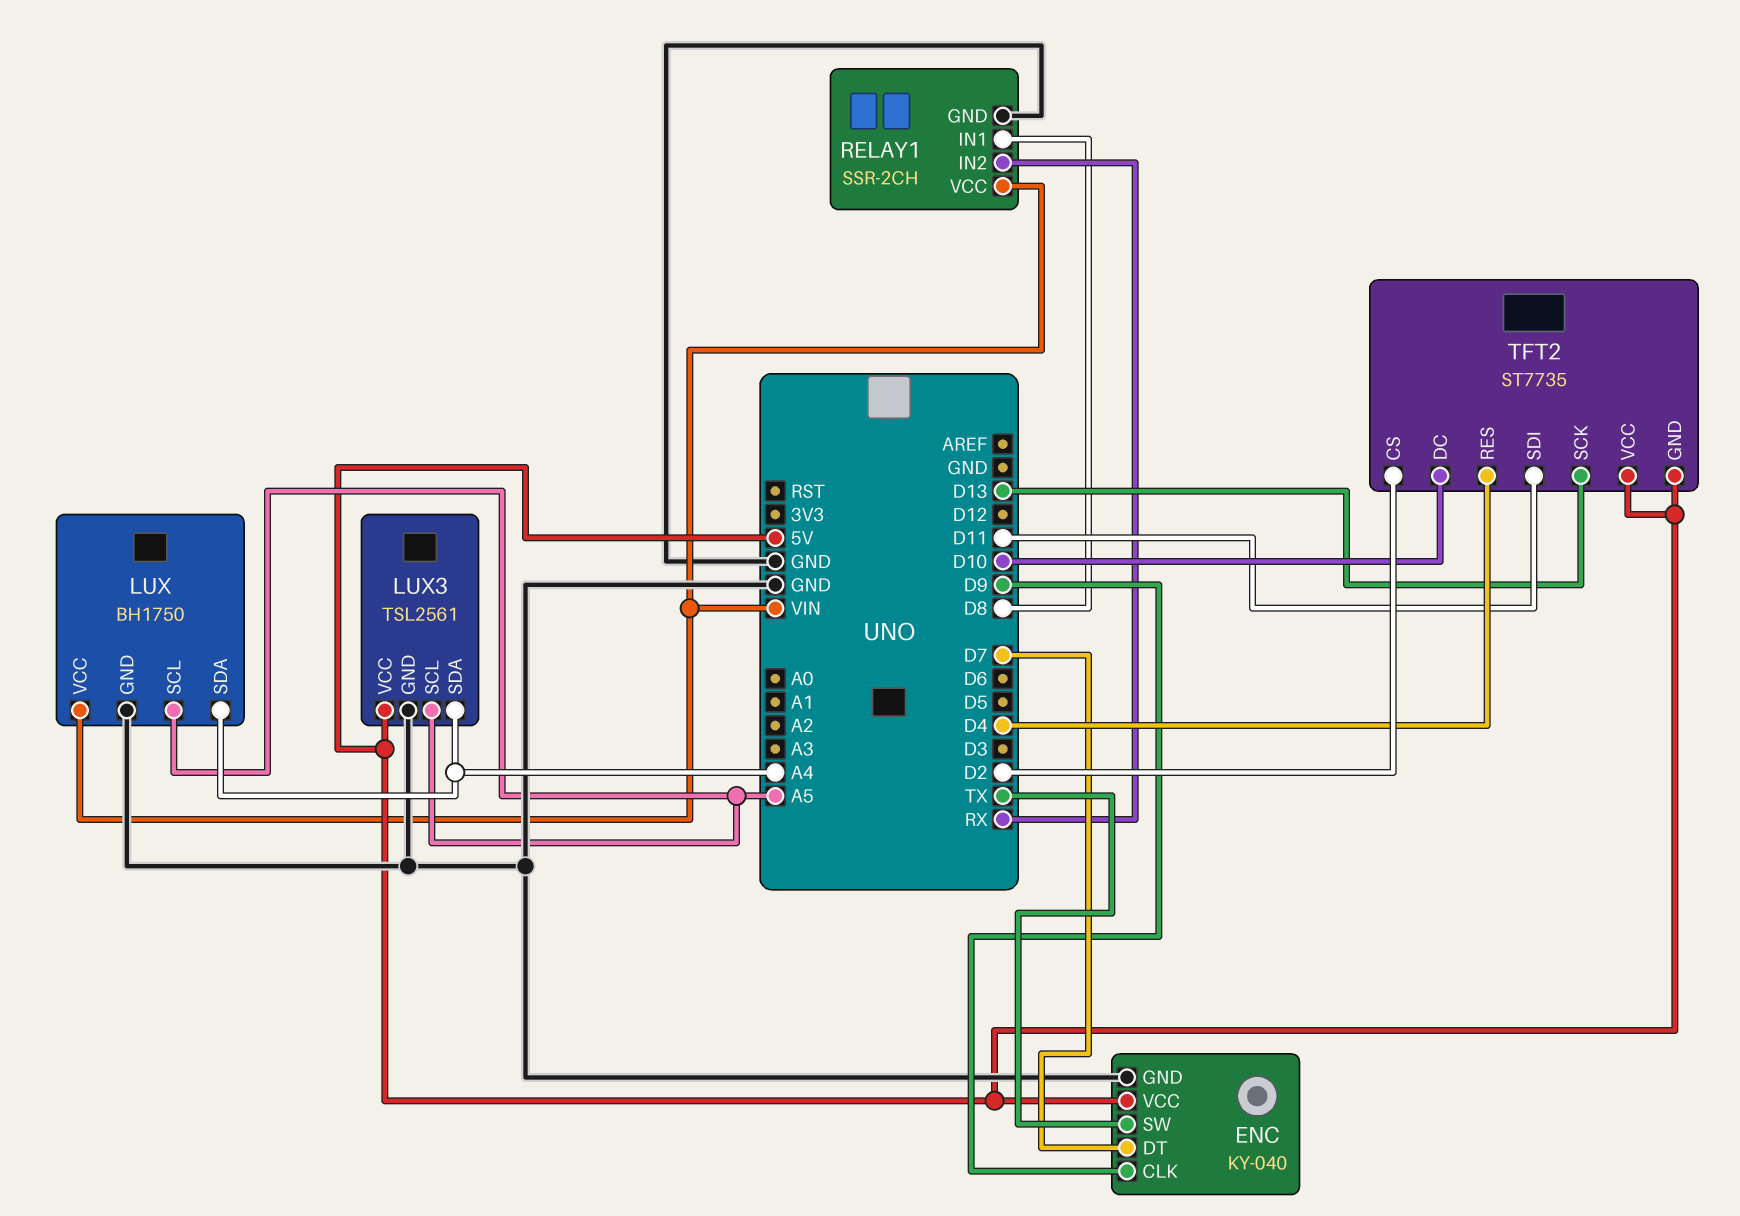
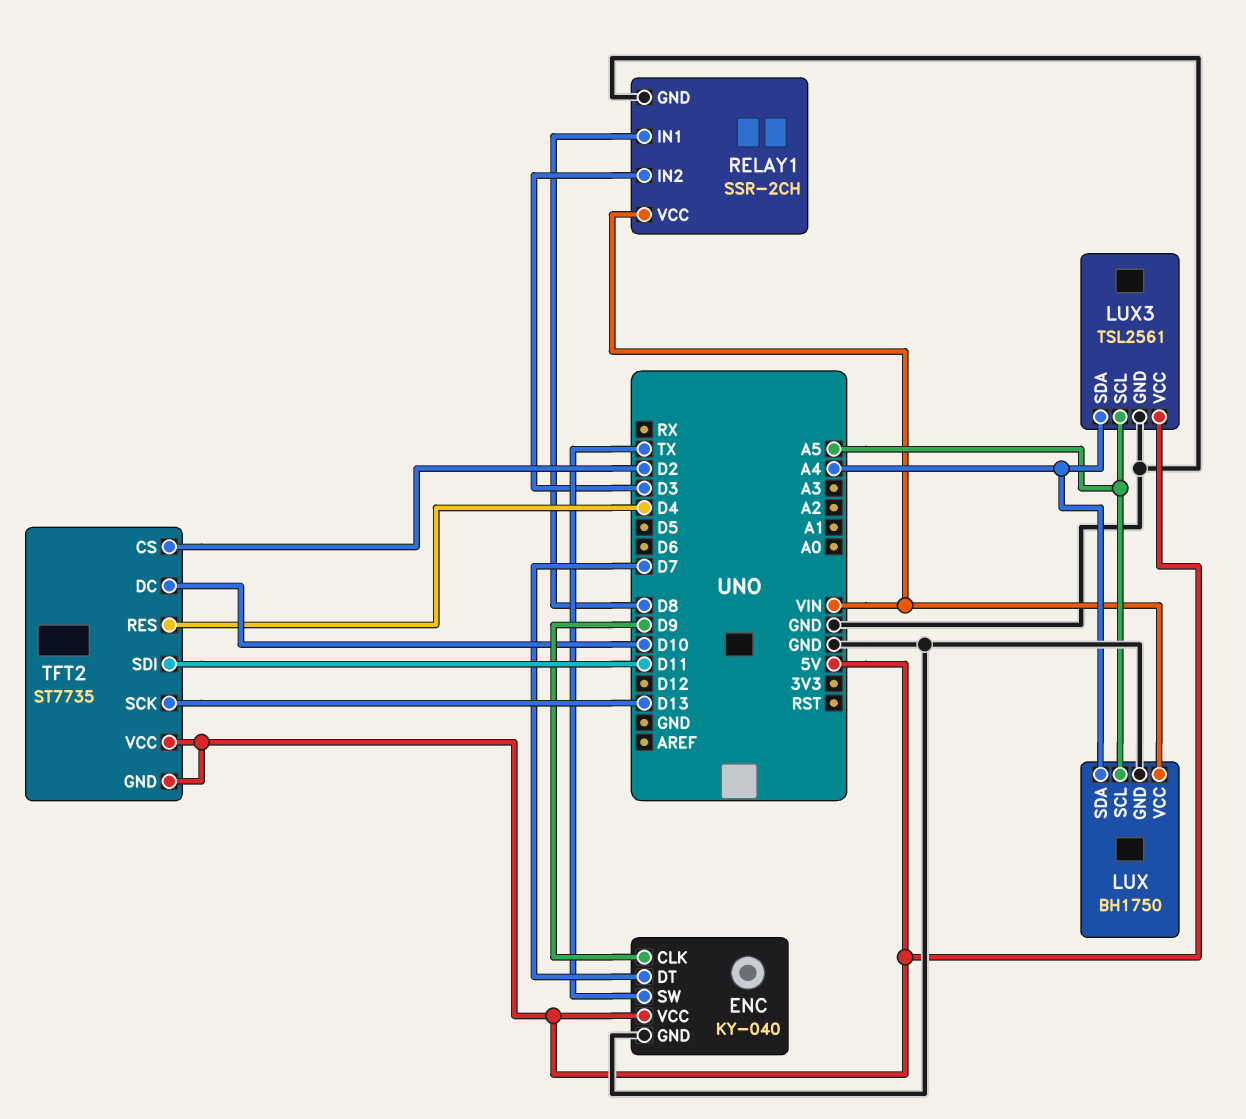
RELAY1 pin IN2: RX -> D3

